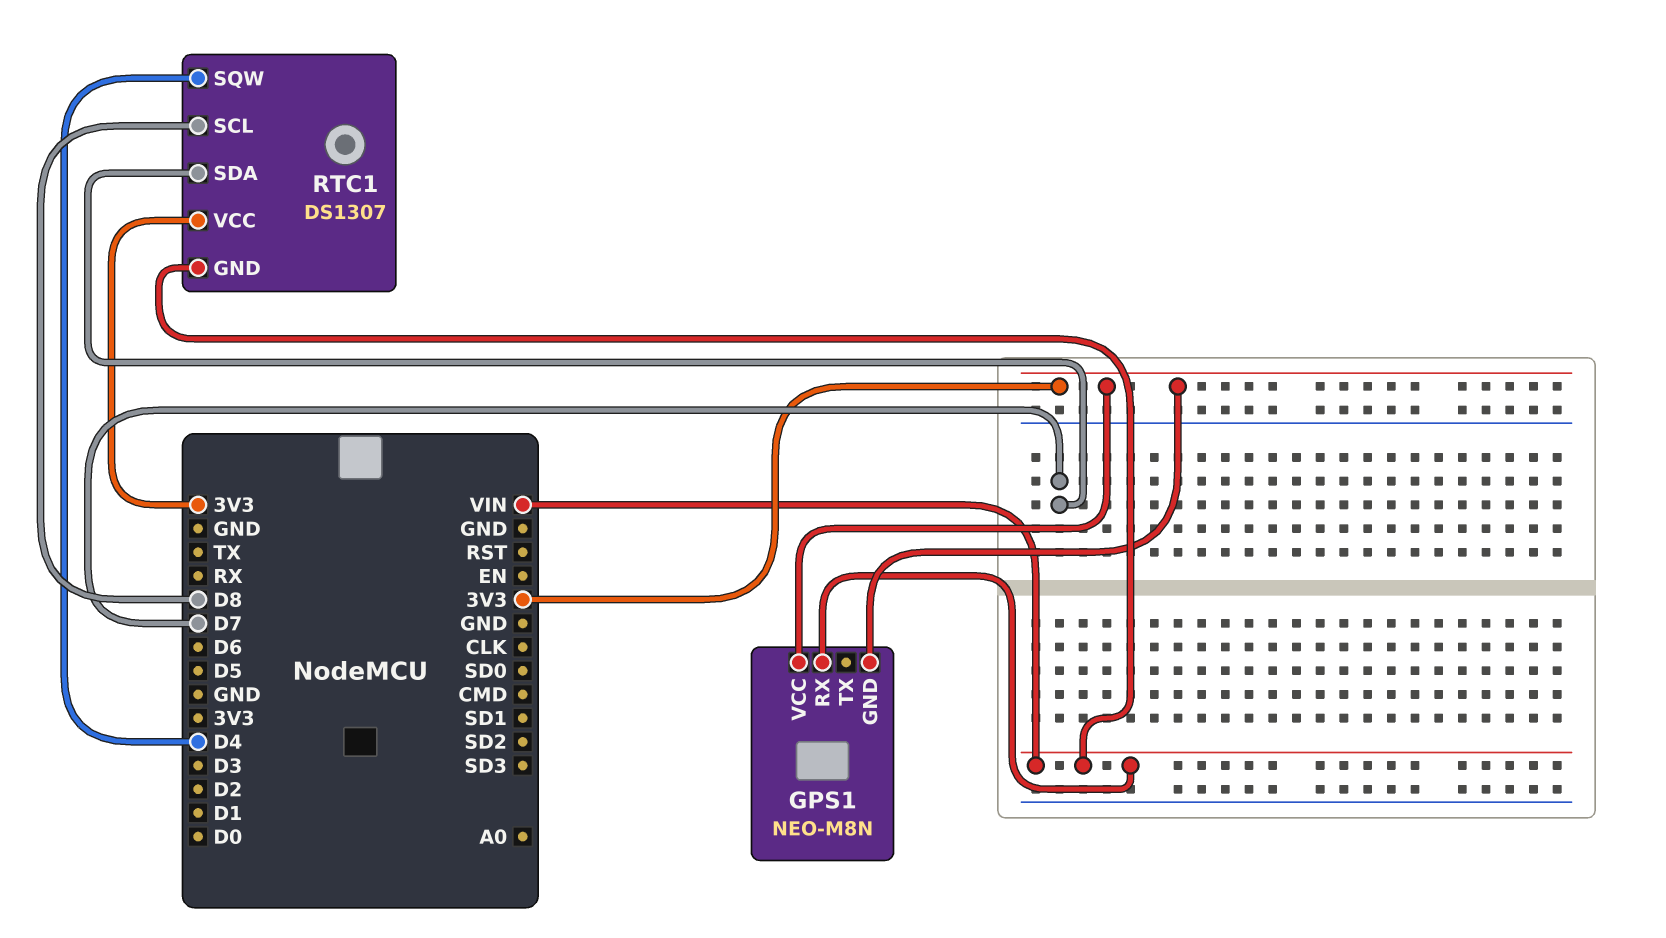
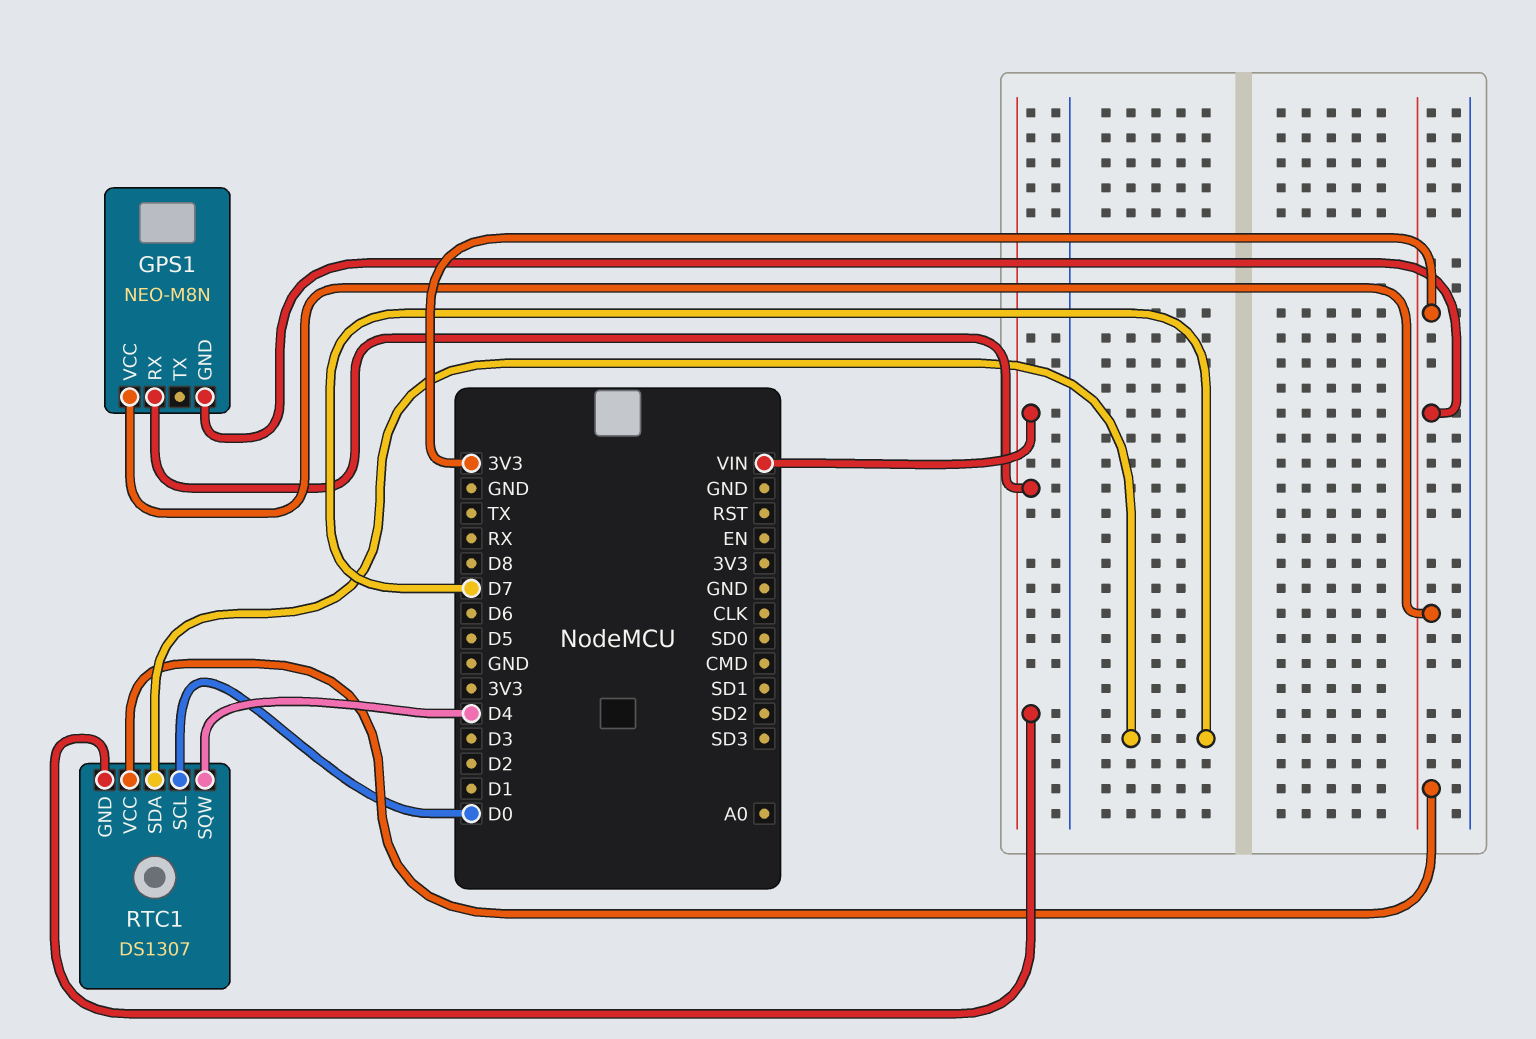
RTC1 pin SCL: D8 -> D0

